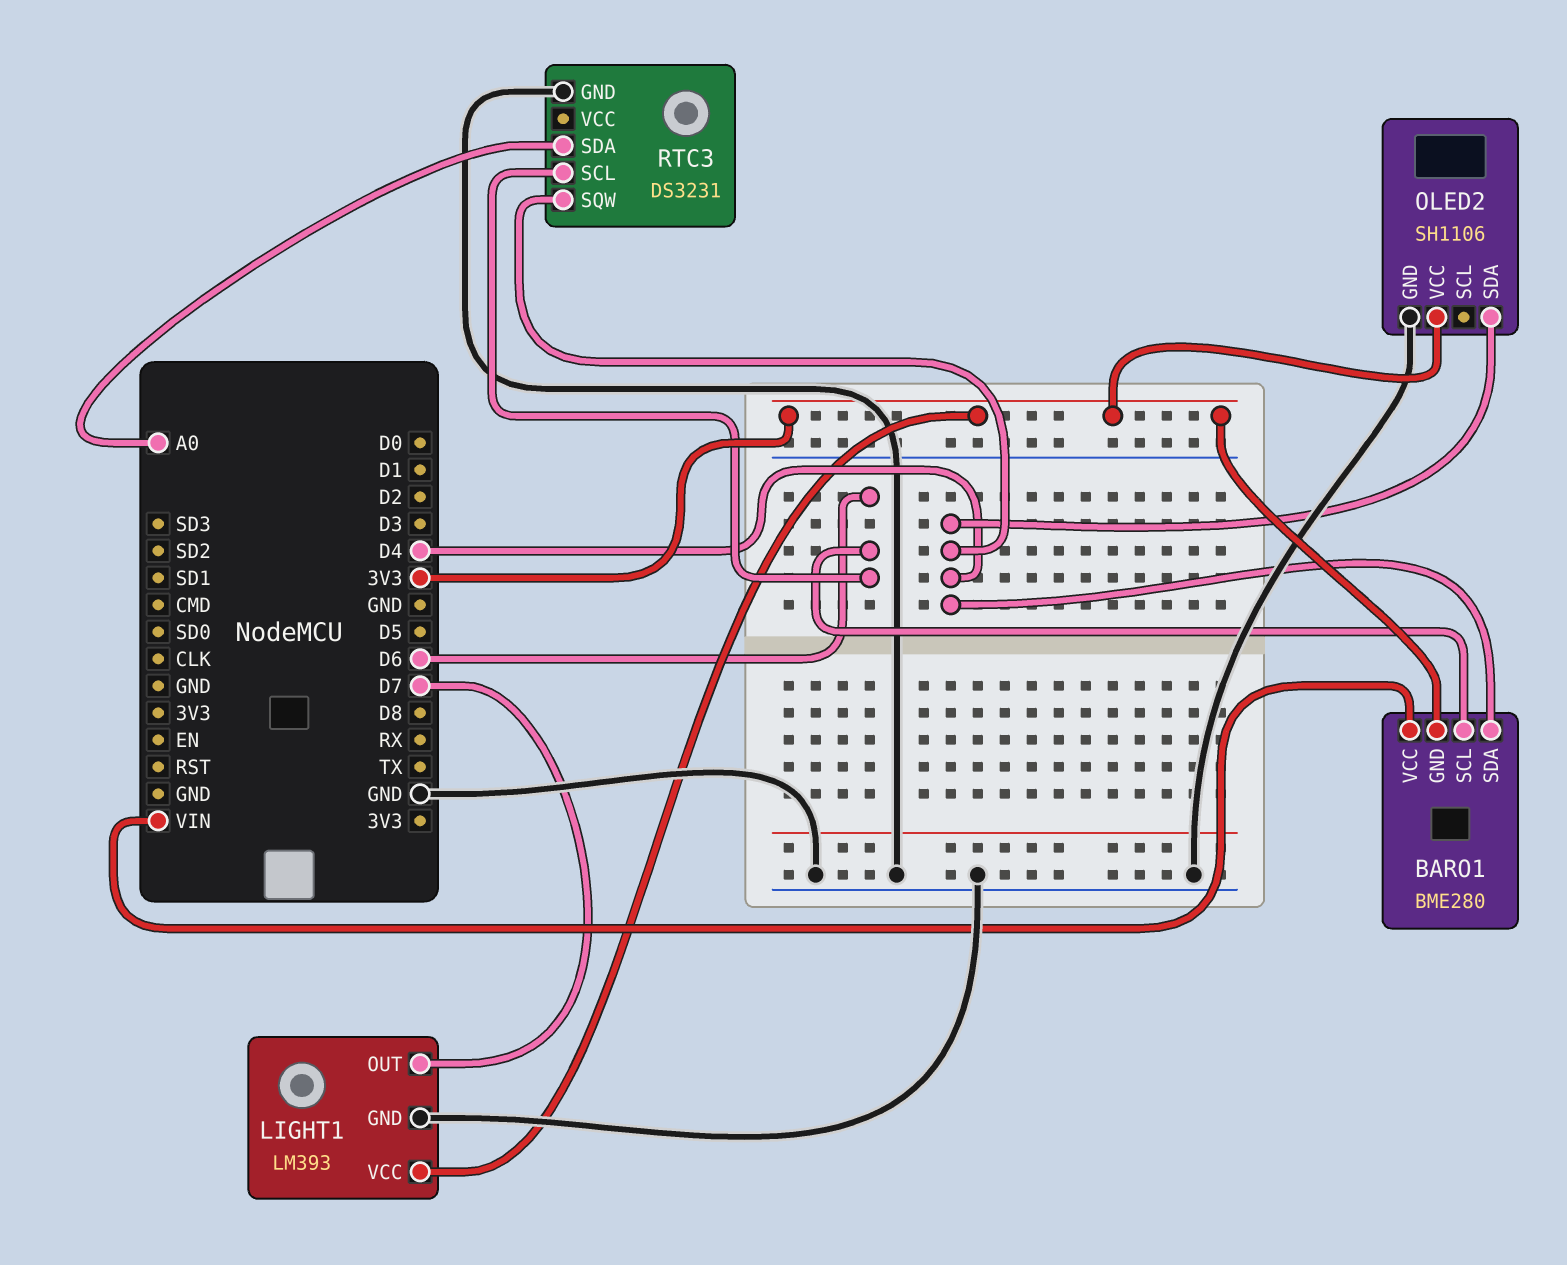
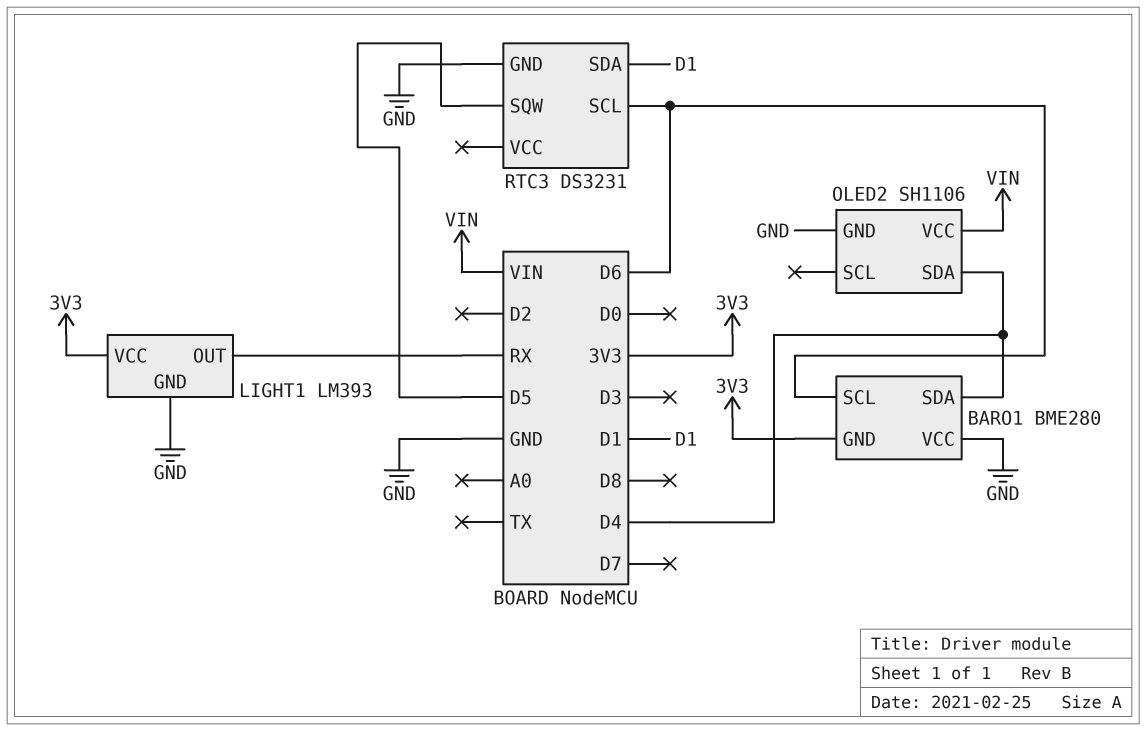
BARO1 pin VCC: VIN -> GND
LIGHT1 pin OUT: D7 -> RX
OLED2 pin VCC: 3V3 -> VIN
RTC3 pin SDA: A0 -> D1
RTC3 pin SQW: D4 -> D5

